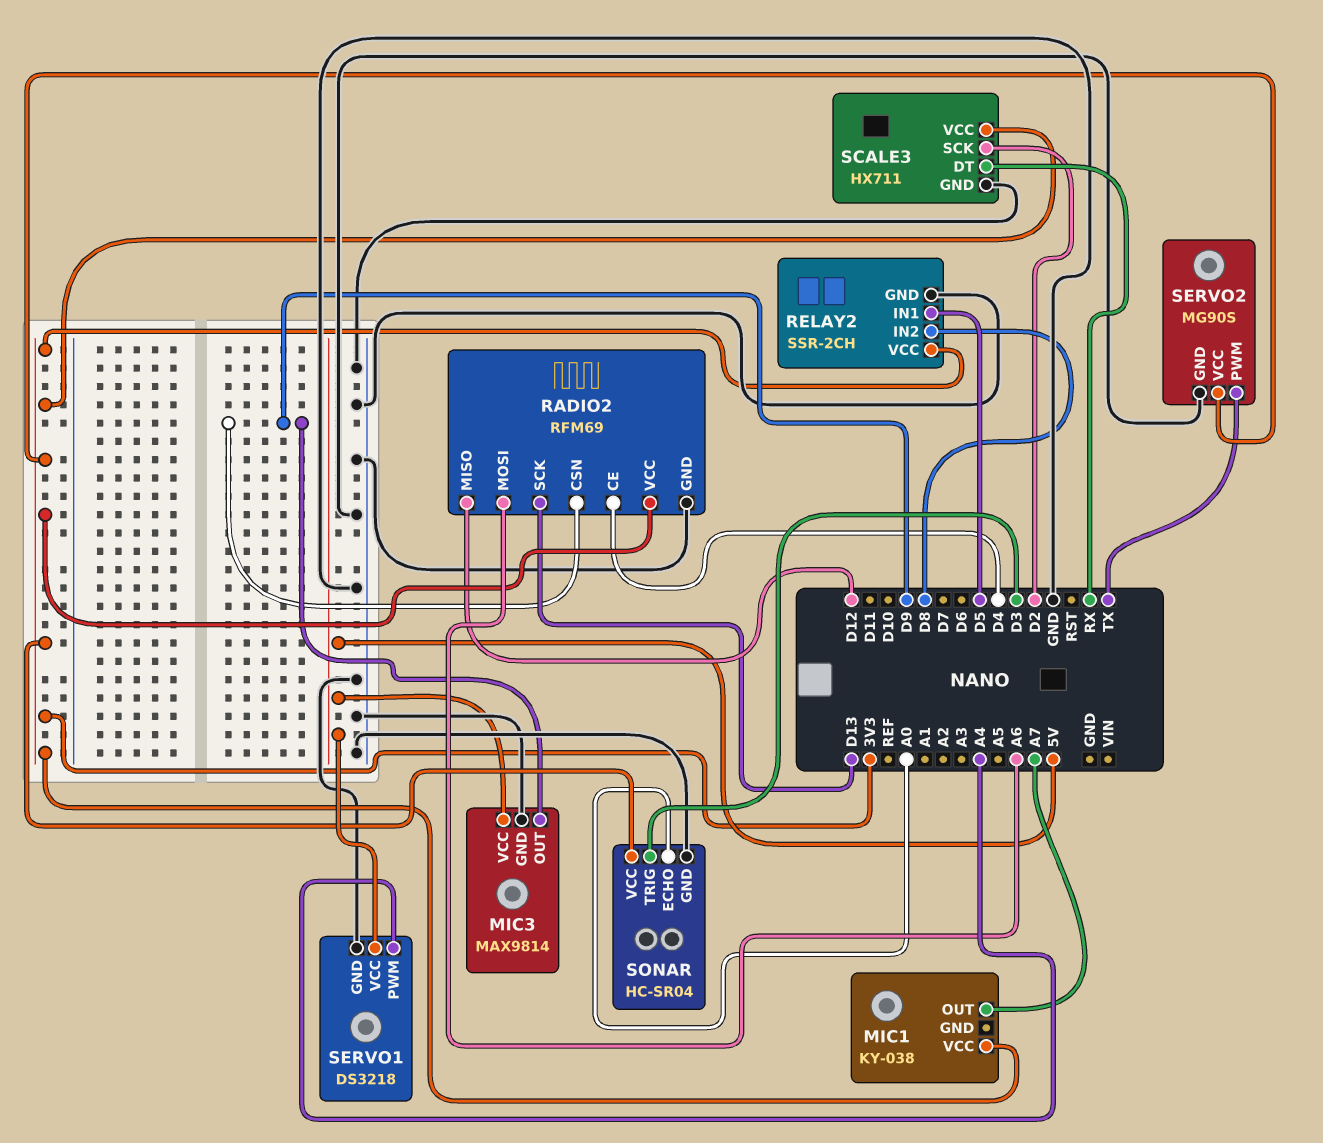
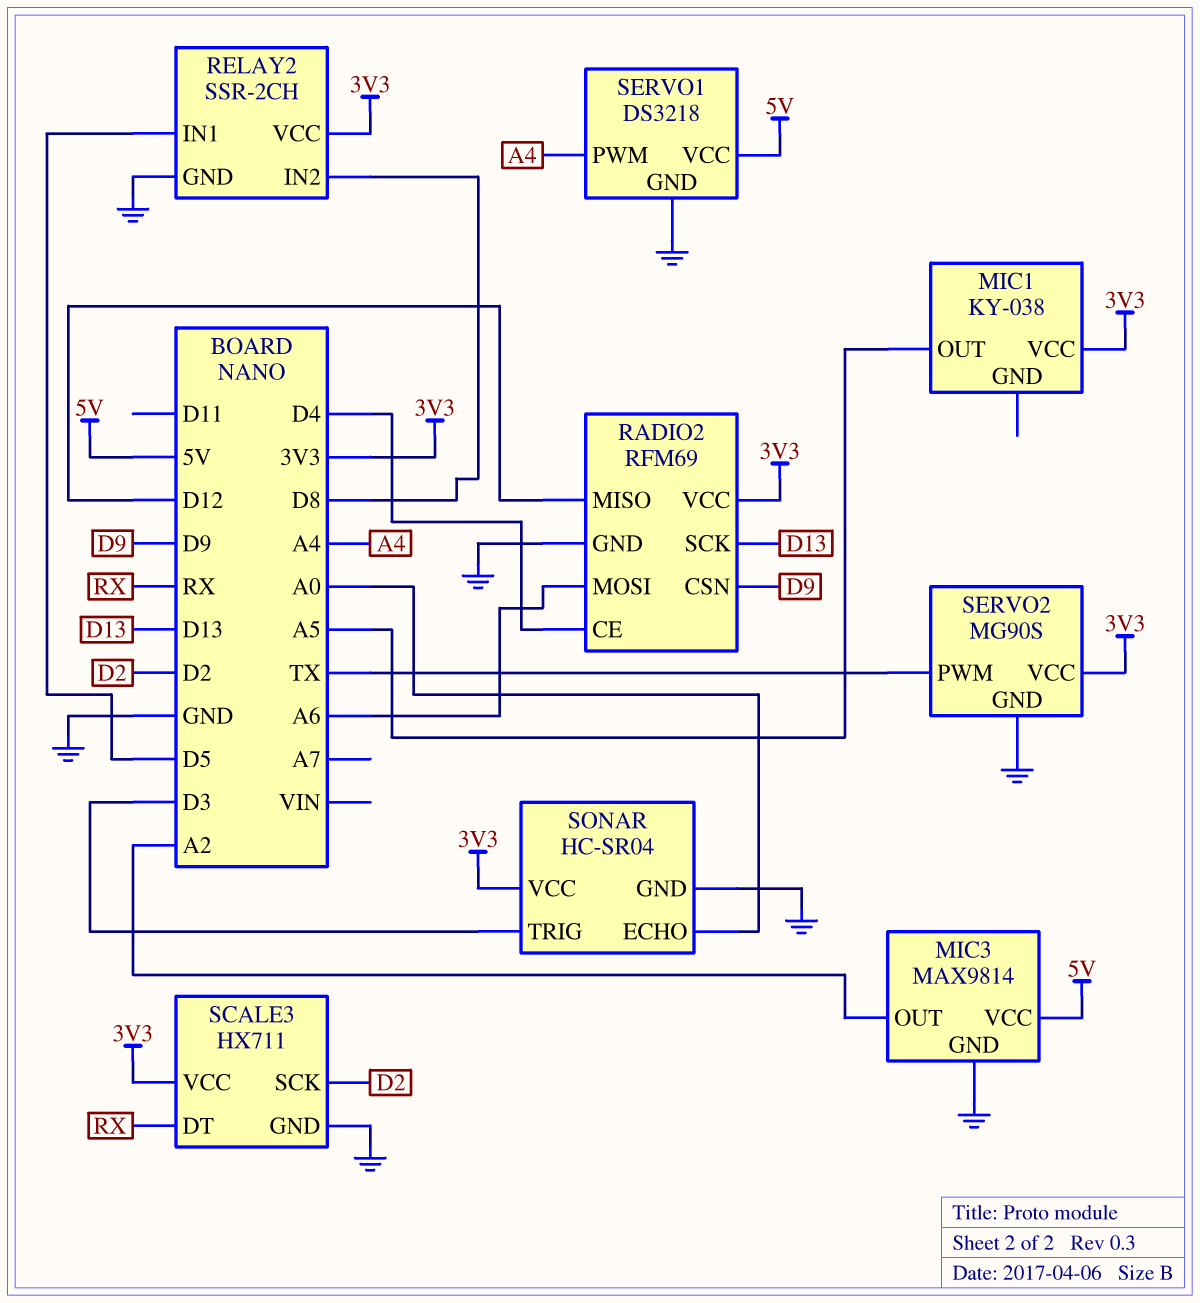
MIC1 pin OUT: A7 -> A5
MIC3 pin OUT: D9 -> A2

